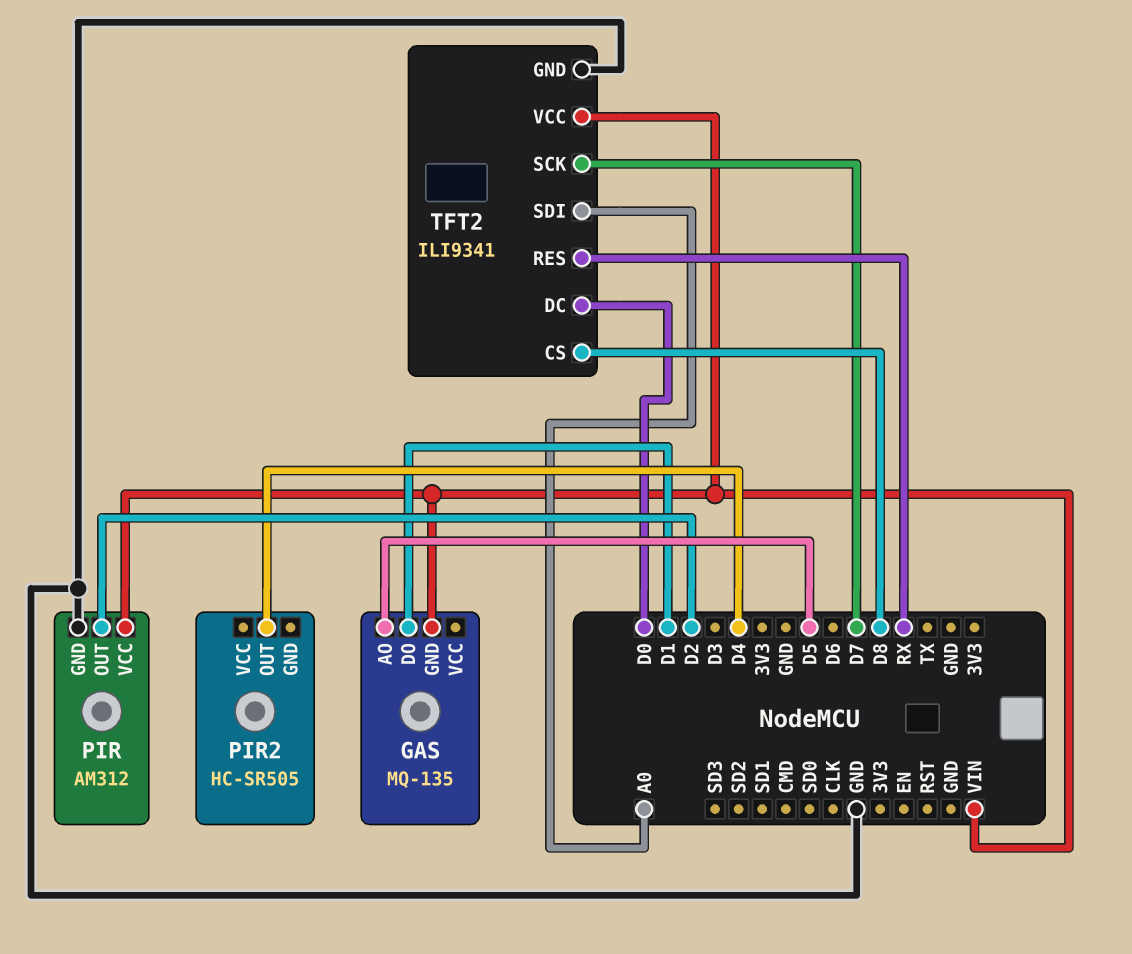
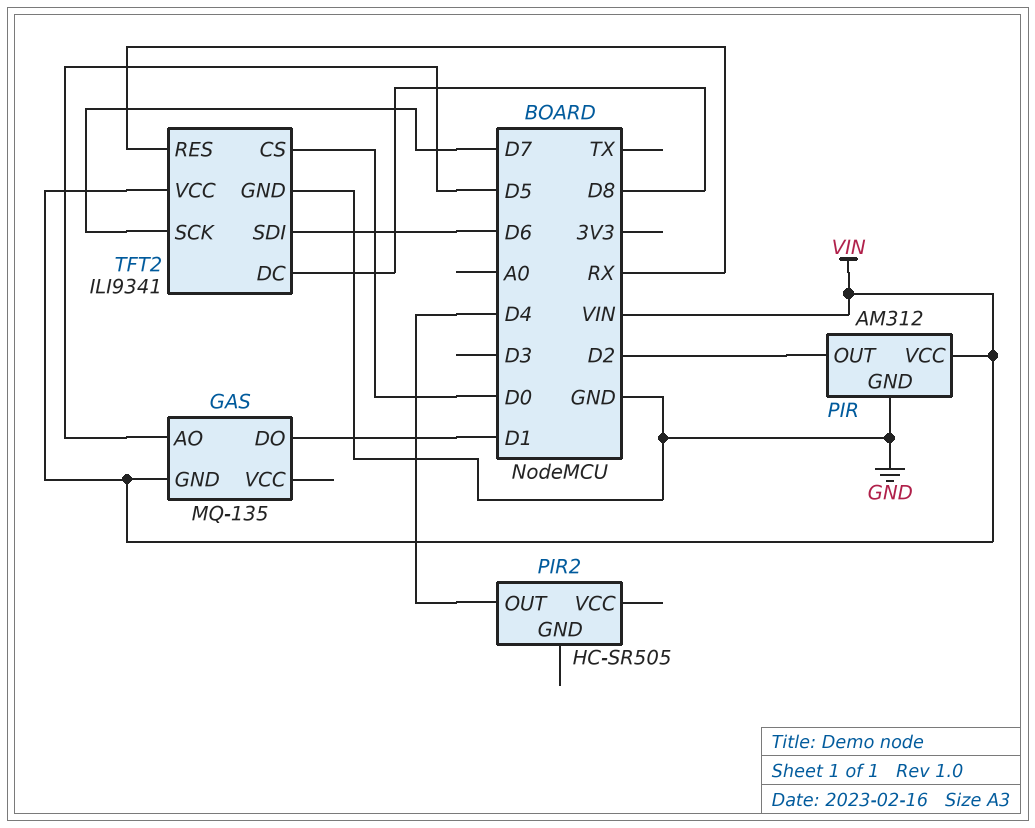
TFT2 pin CS: D8 -> D0
TFT2 pin DC: D0 -> D8
TFT2 pin SDI: A0 -> D6

